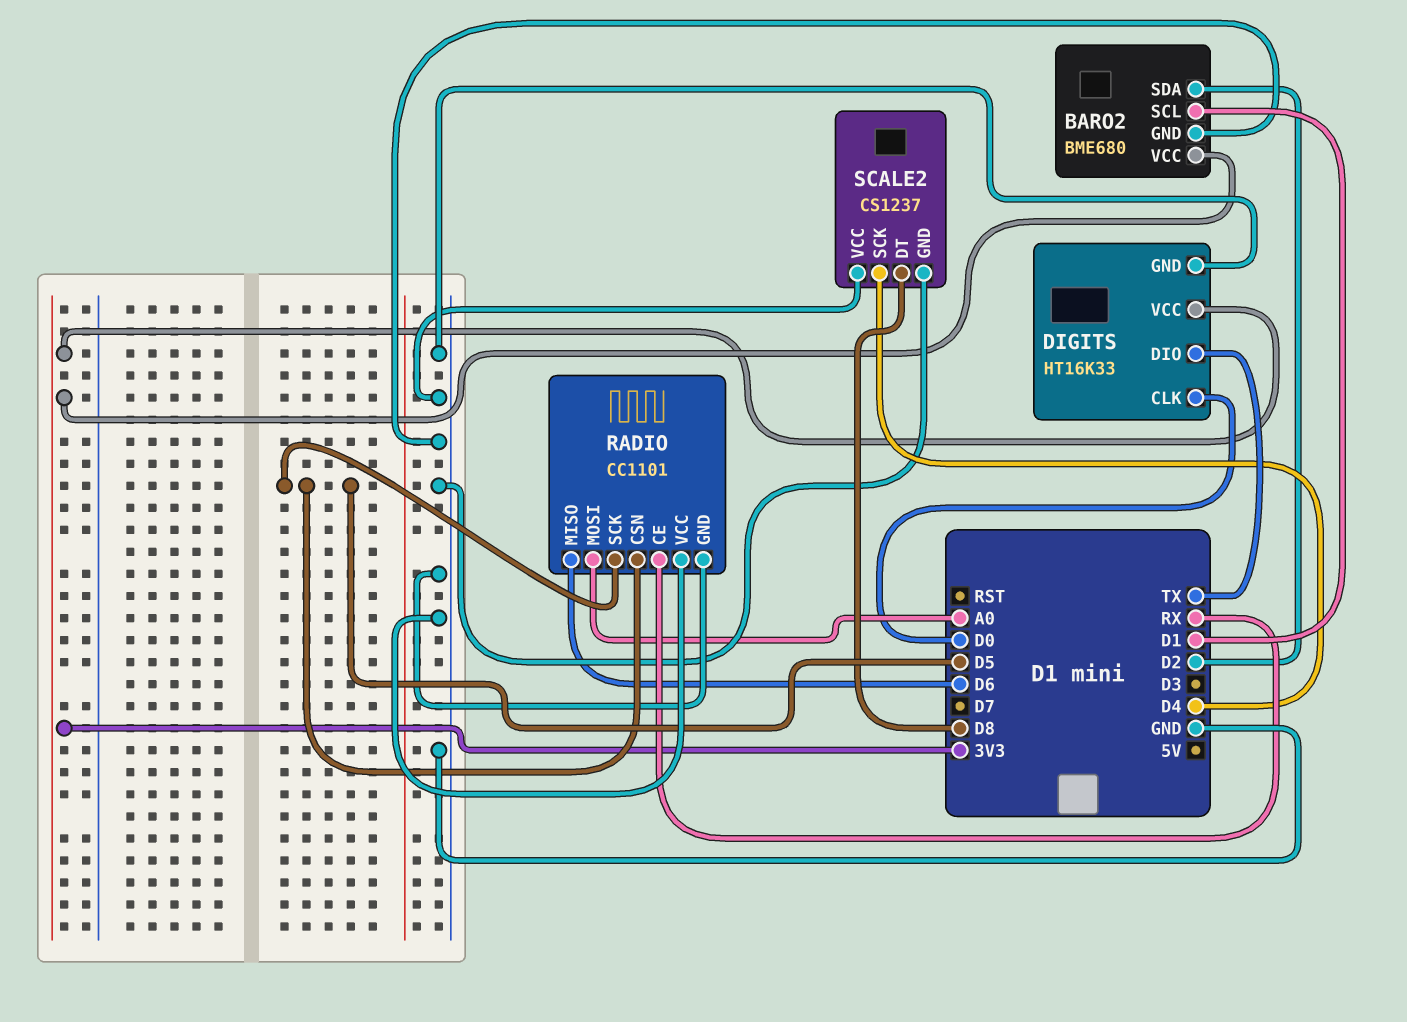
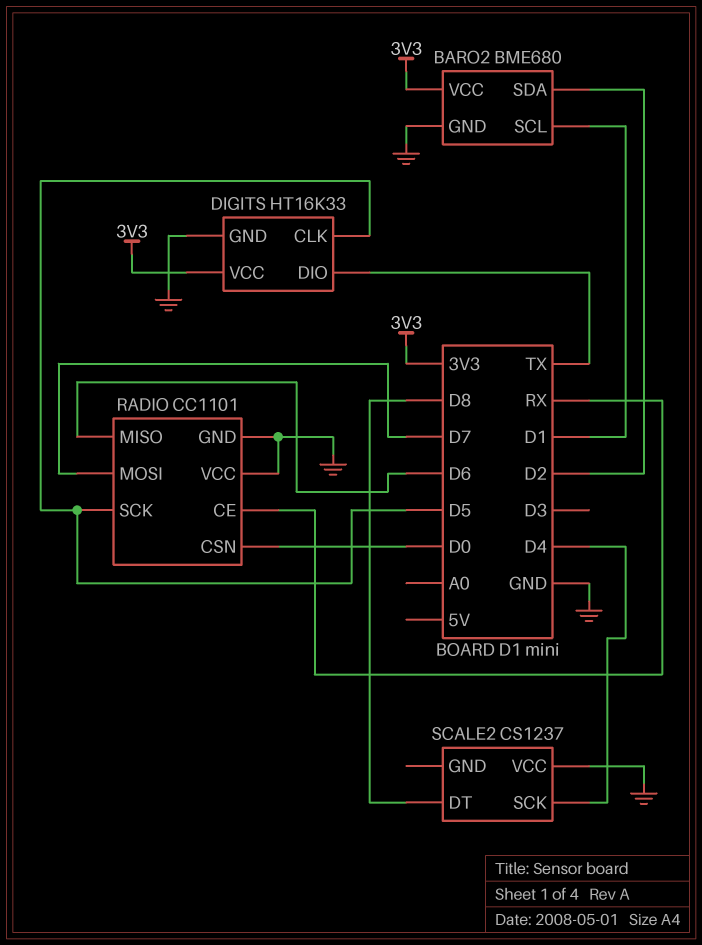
DIGITS pin CLK: D0 -> D5
RADIO pin CSN: D5 -> D0
RADIO pin MOSI: A0 -> D7
SCALE2 pin GND: GND -> none

